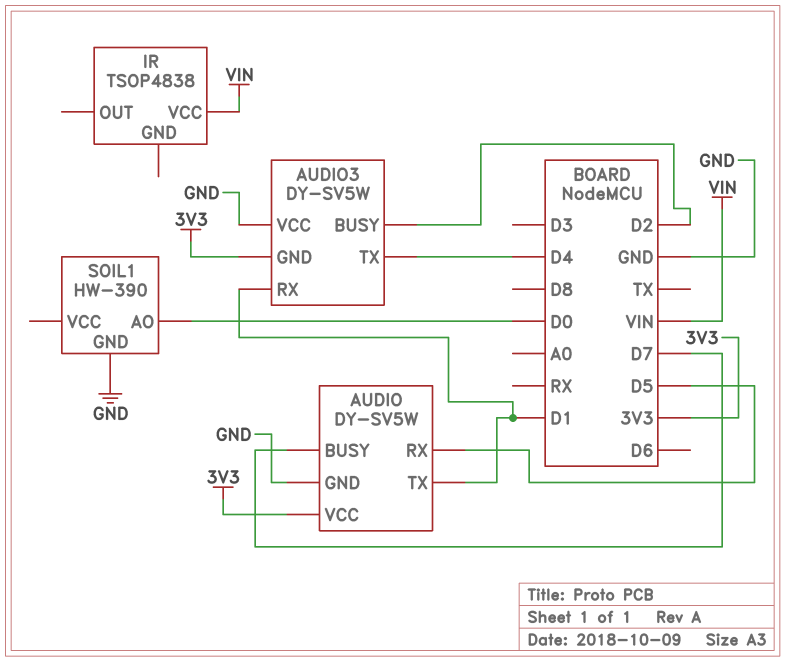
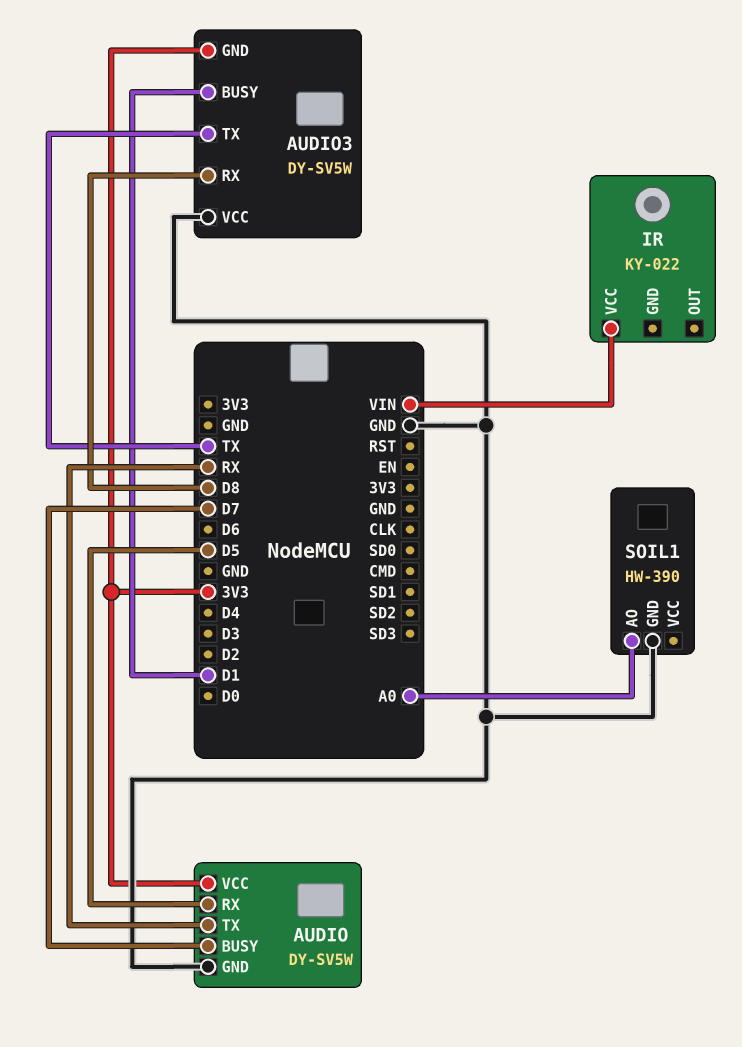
AUDIO pin TX: D1 -> RX
AUDIO3 pin BUSY: D2 -> D1
AUDIO3 pin RX: D1 -> D8
AUDIO3 pin TX: D4 -> TX
IR: TSOP4838 -> KY-022
SOIL1 pin AO: D0 -> A0

